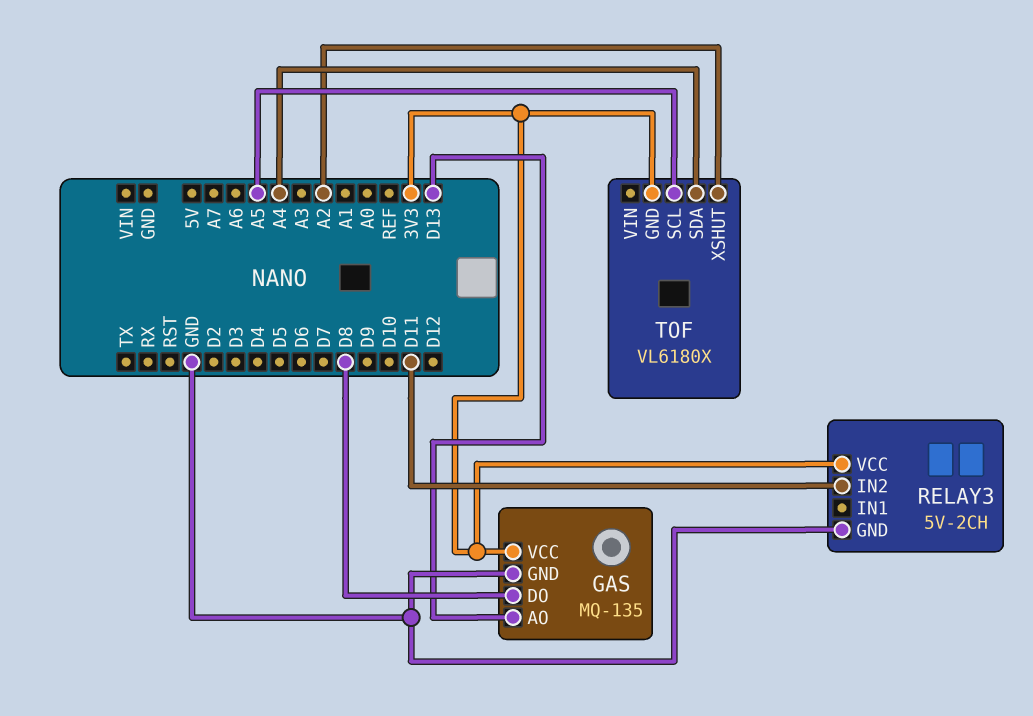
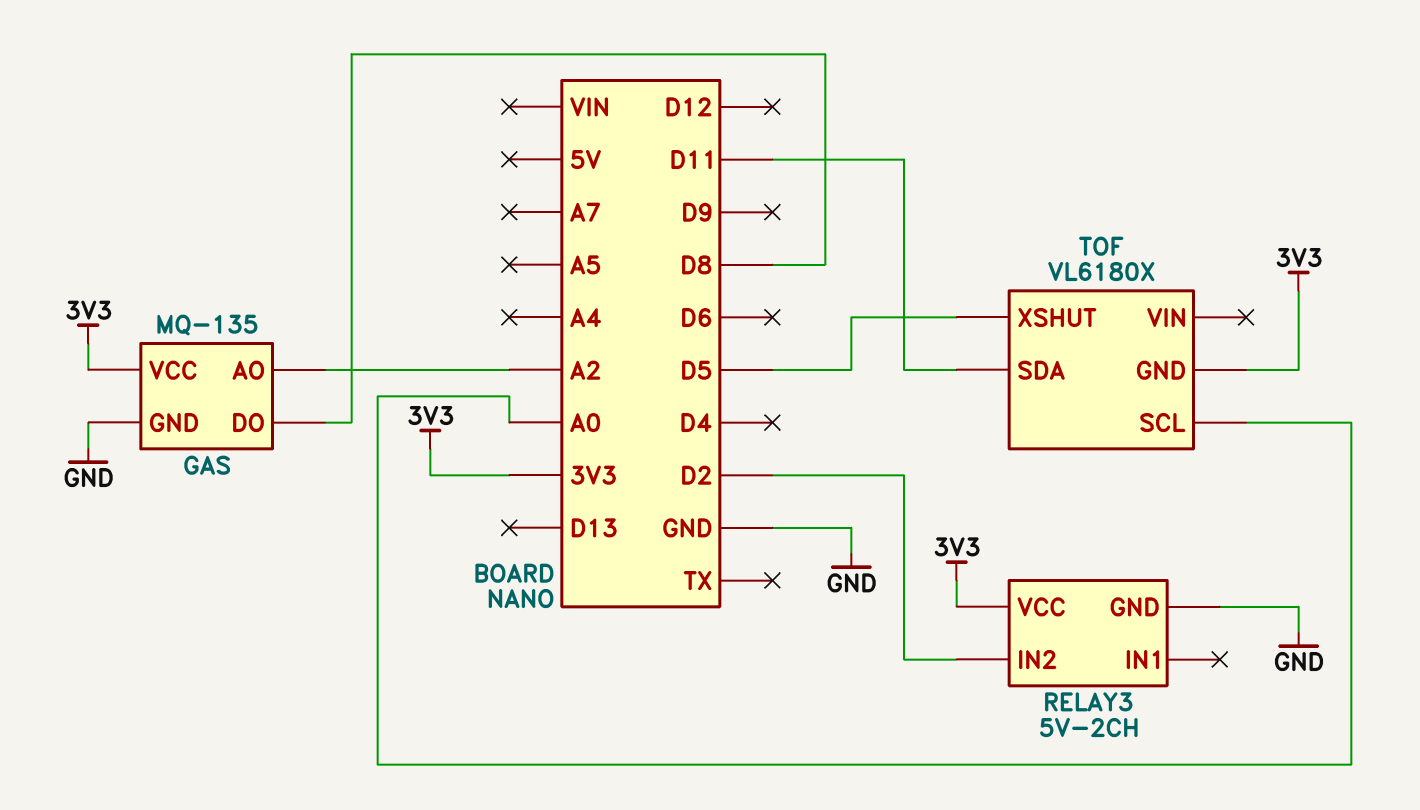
GAS pin AO: D13 -> A2
RELAY3 pin IN2: D11 -> D2
TOF pin SCL: A5 -> A0
TOF pin SDA: A4 -> D11
TOF pin XSHUT: A2 -> D5

